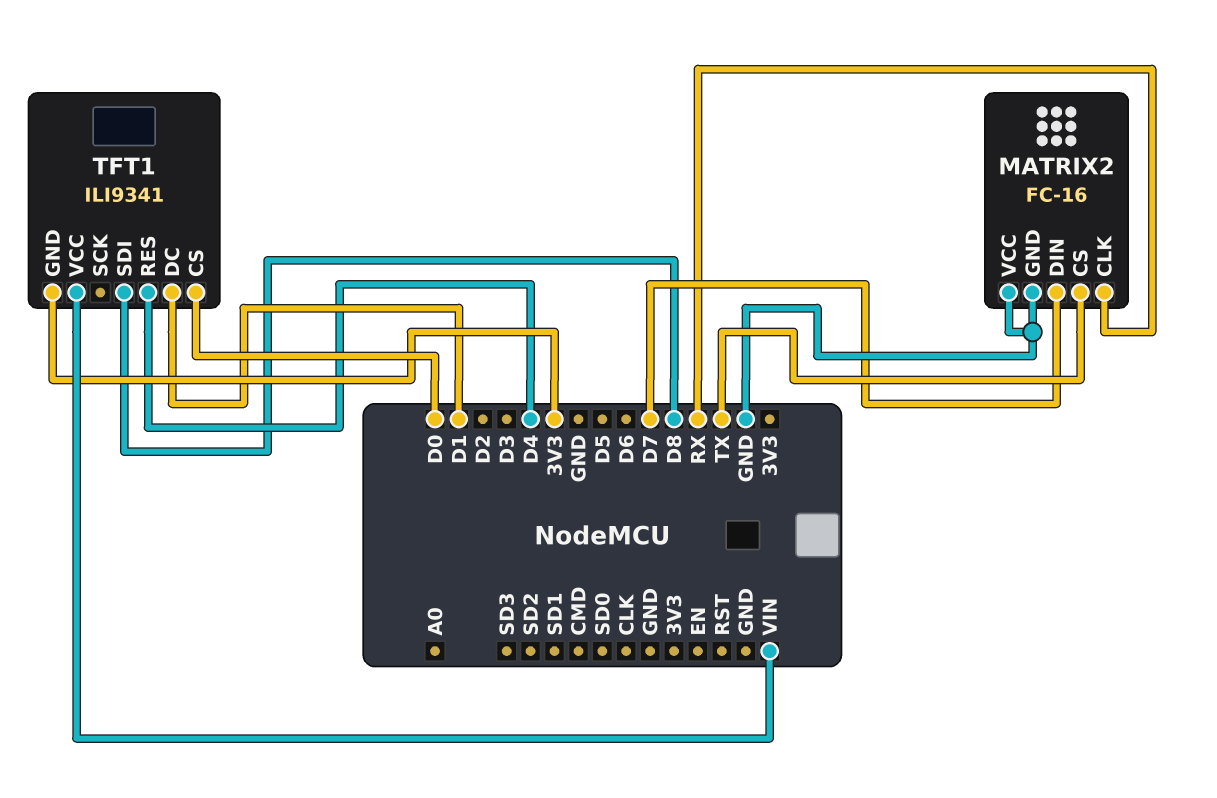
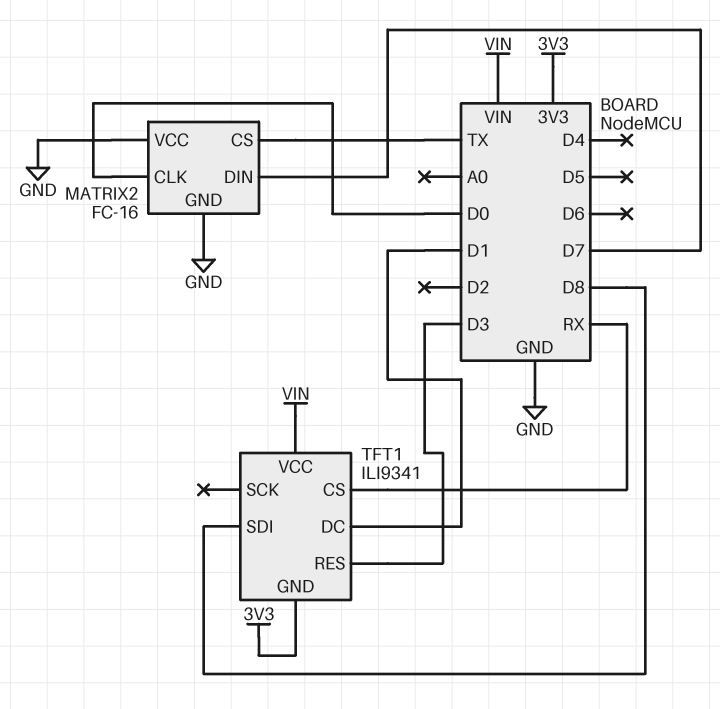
MATRIX2 pin CLK: RX -> D0
TFT1 pin CS: D0 -> RX
TFT1 pin RES: D4 -> D3

